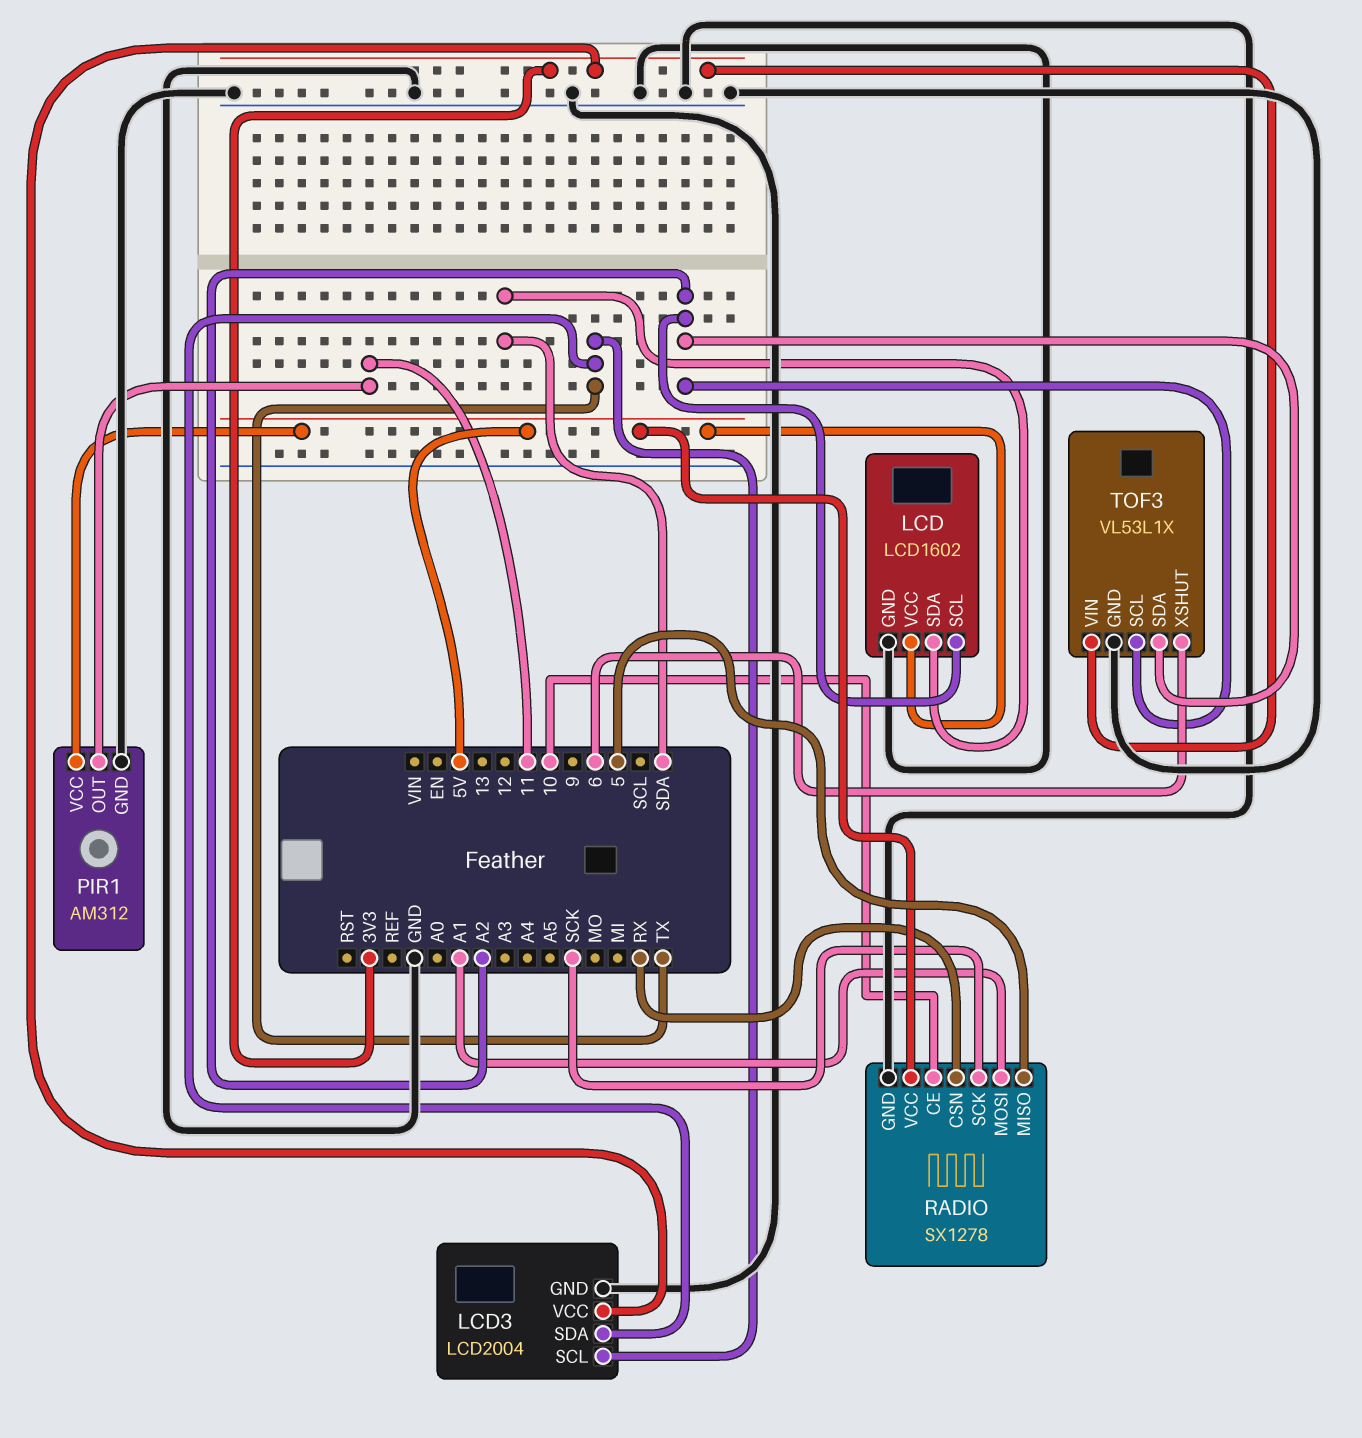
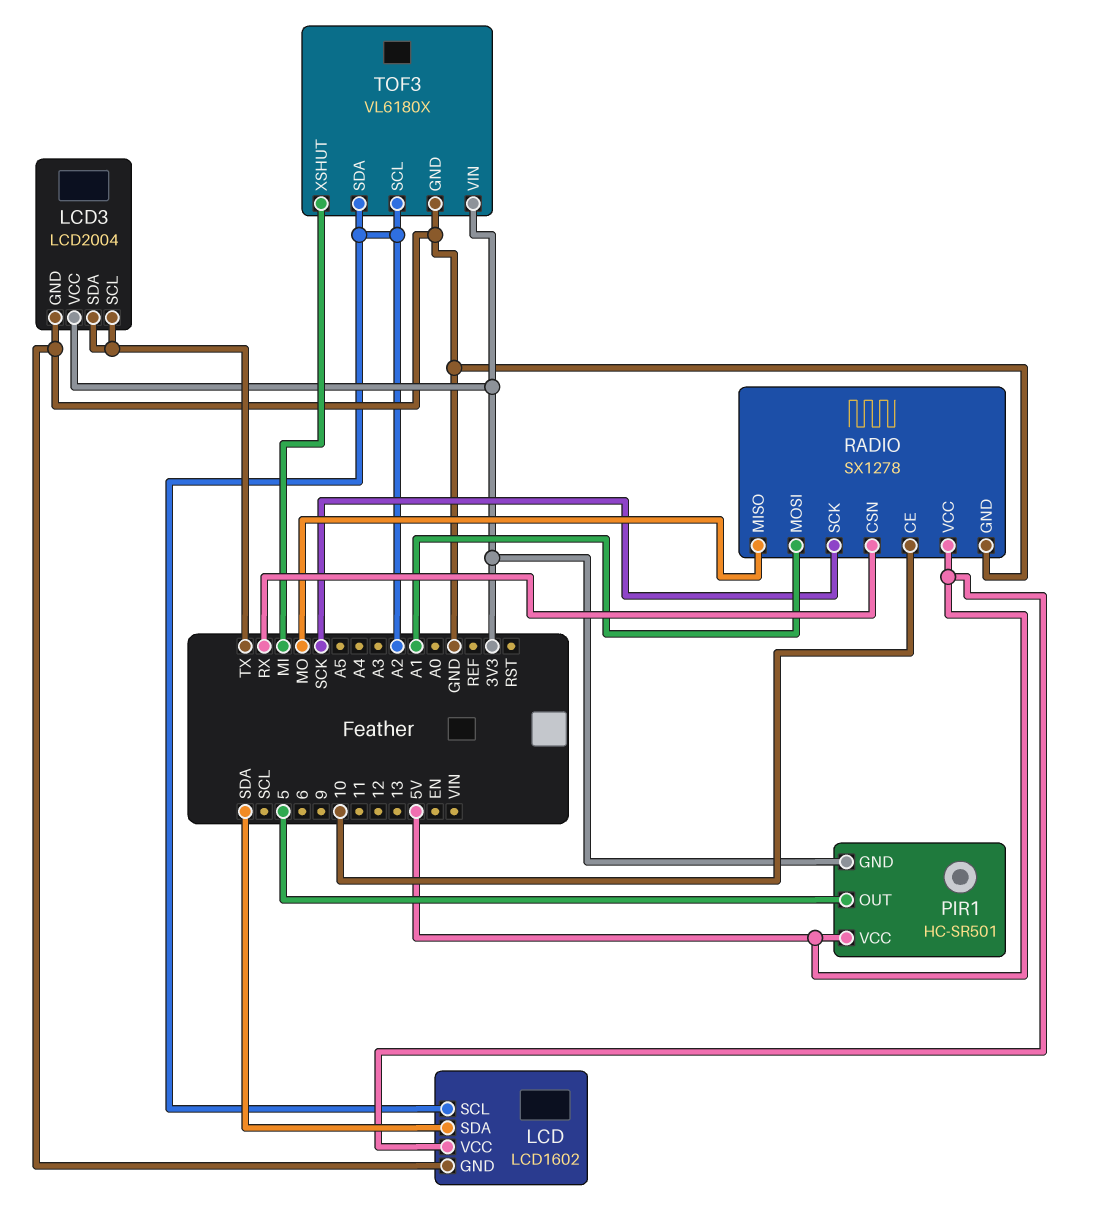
PIR1: AM312 -> HC-SR501
PIR1 pin GND: GND -> 3V3
PIR1 pin OUT: 11 -> 5
RADIO pin MISO: 5 -> MO
TOF3: VL53L1X -> VL6180X
TOF3 pin XSHUT: 6 -> MI

